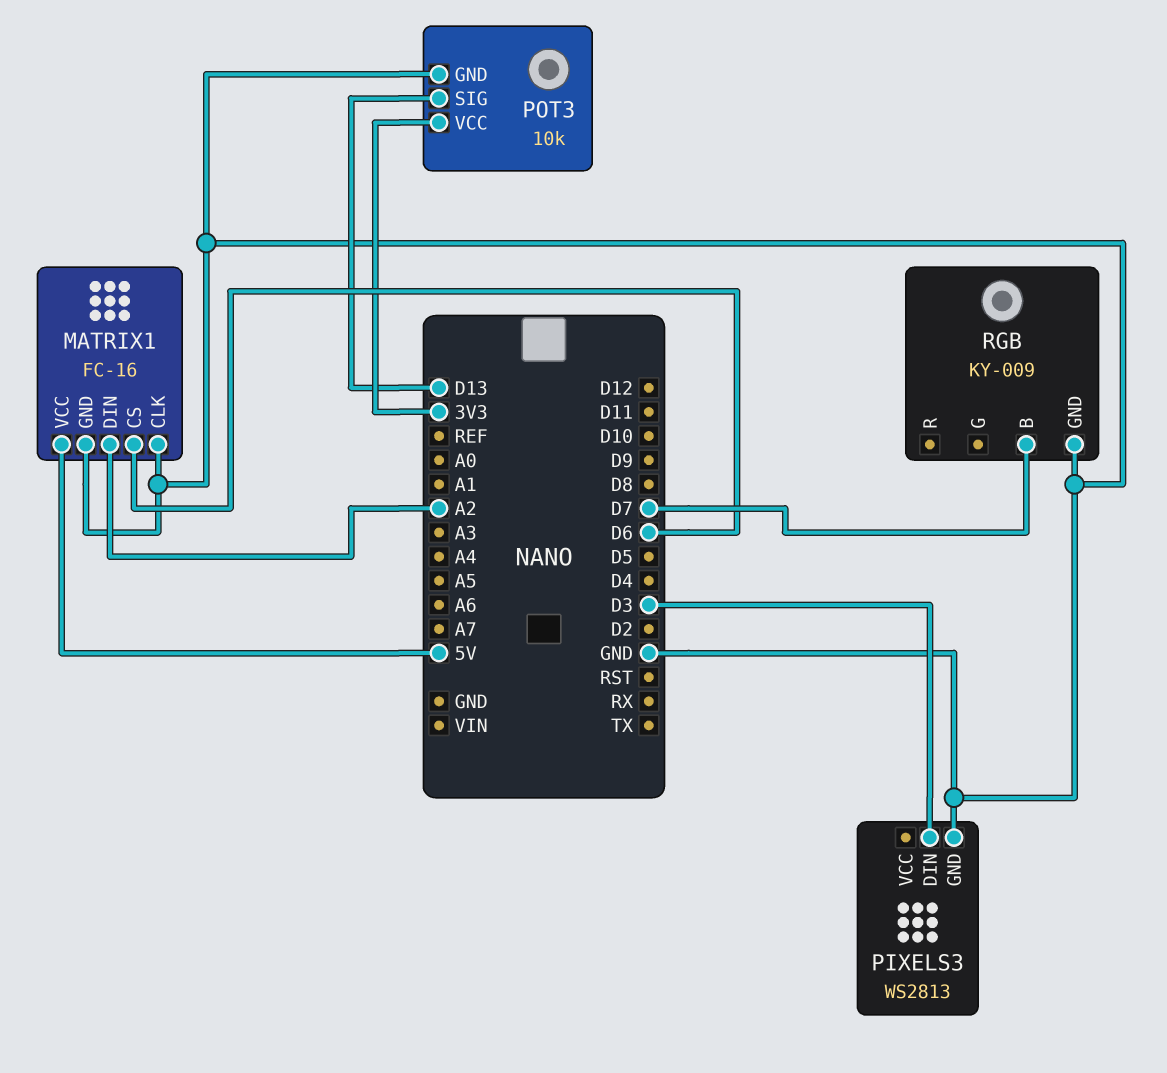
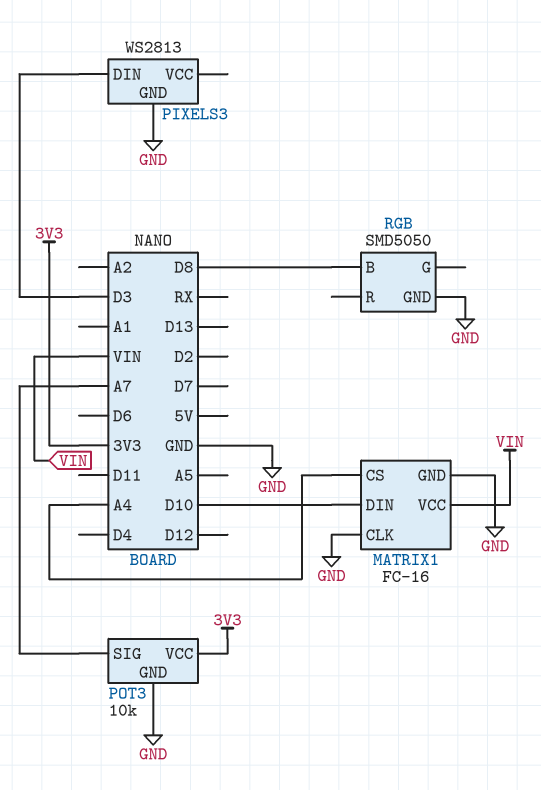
MATRIX1 pin CS: D6 -> A4
MATRIX1 pin DIN: A2 -> D10
MATRIX1 pin VCC: 5V -> VIN
POT3 pin SIG: D13 -> A7
RGB: KY-009 -> SMD5050
RGB pin B: D7 -> D8

